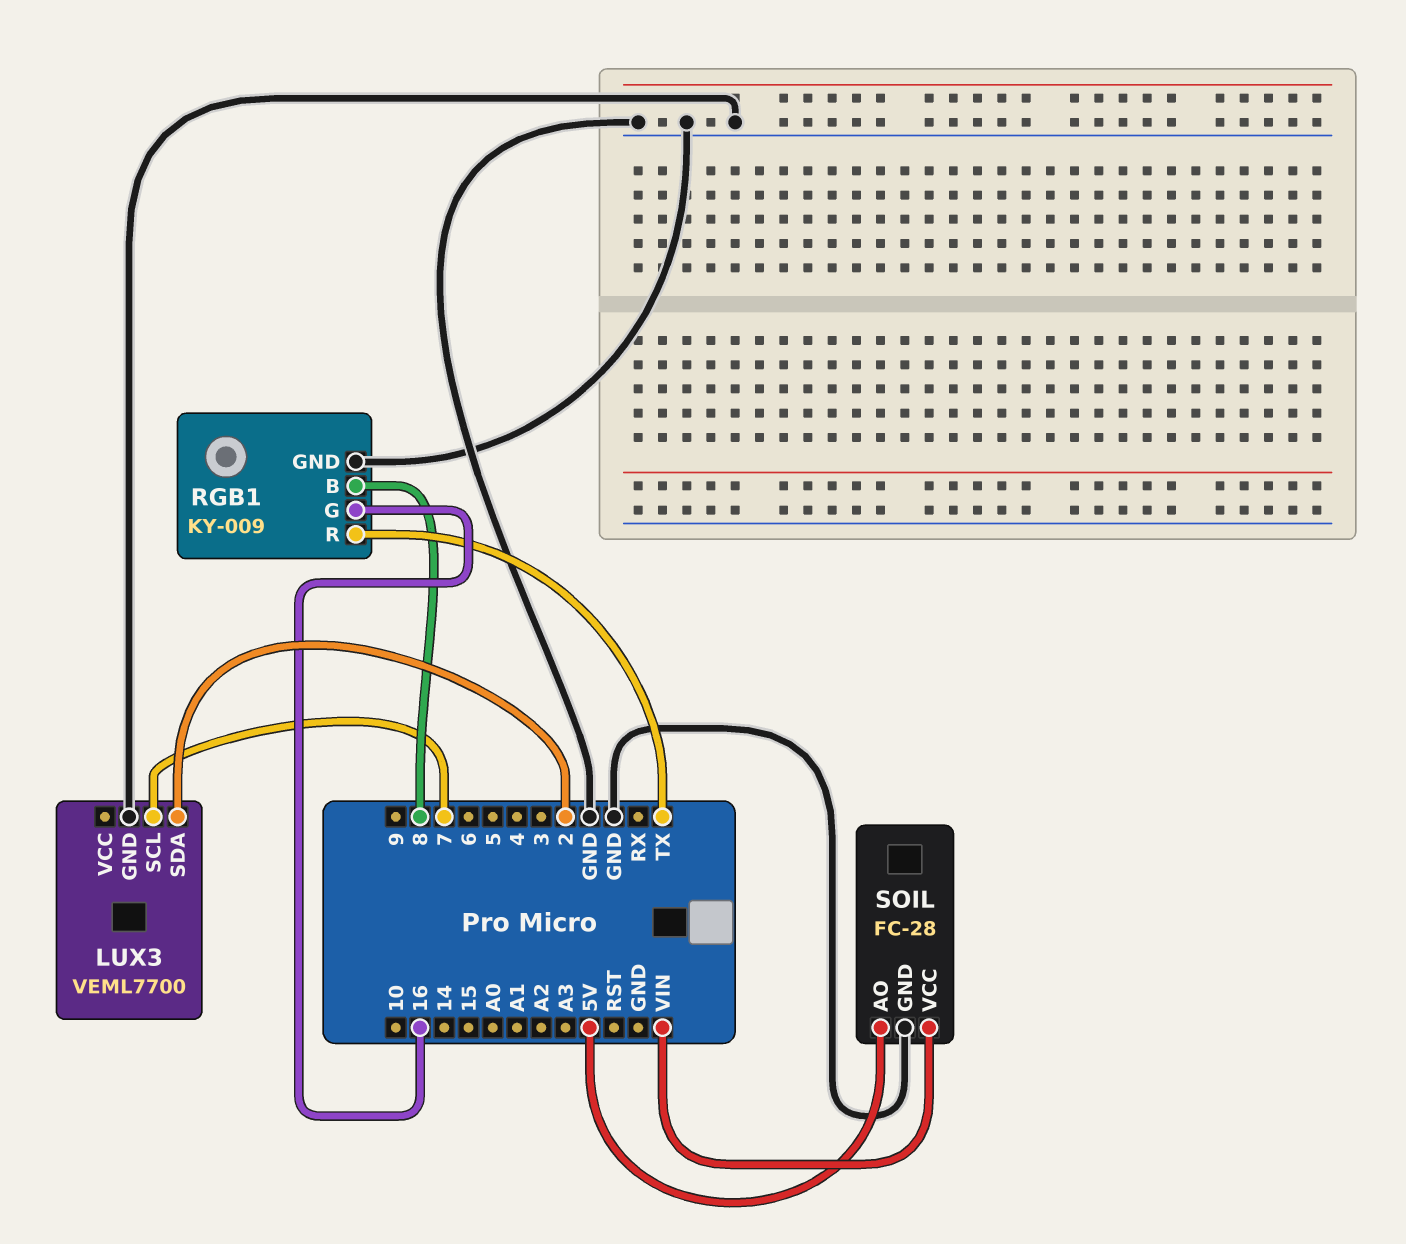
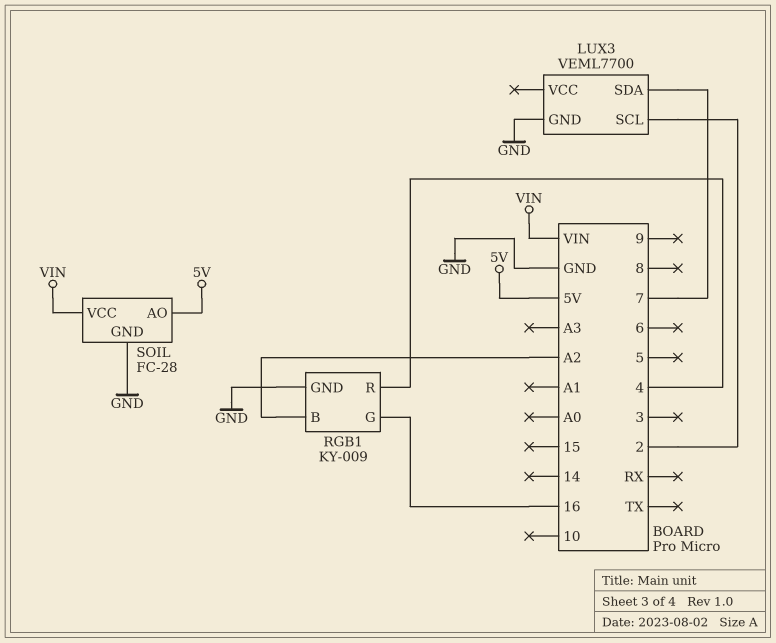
LUX3 pin SCL: 7 -> 2
LUX3 pin SDA: 2 -> 7
RGB1 pin B: 8 -> A2
RGB1 pin R: TX -> 4

